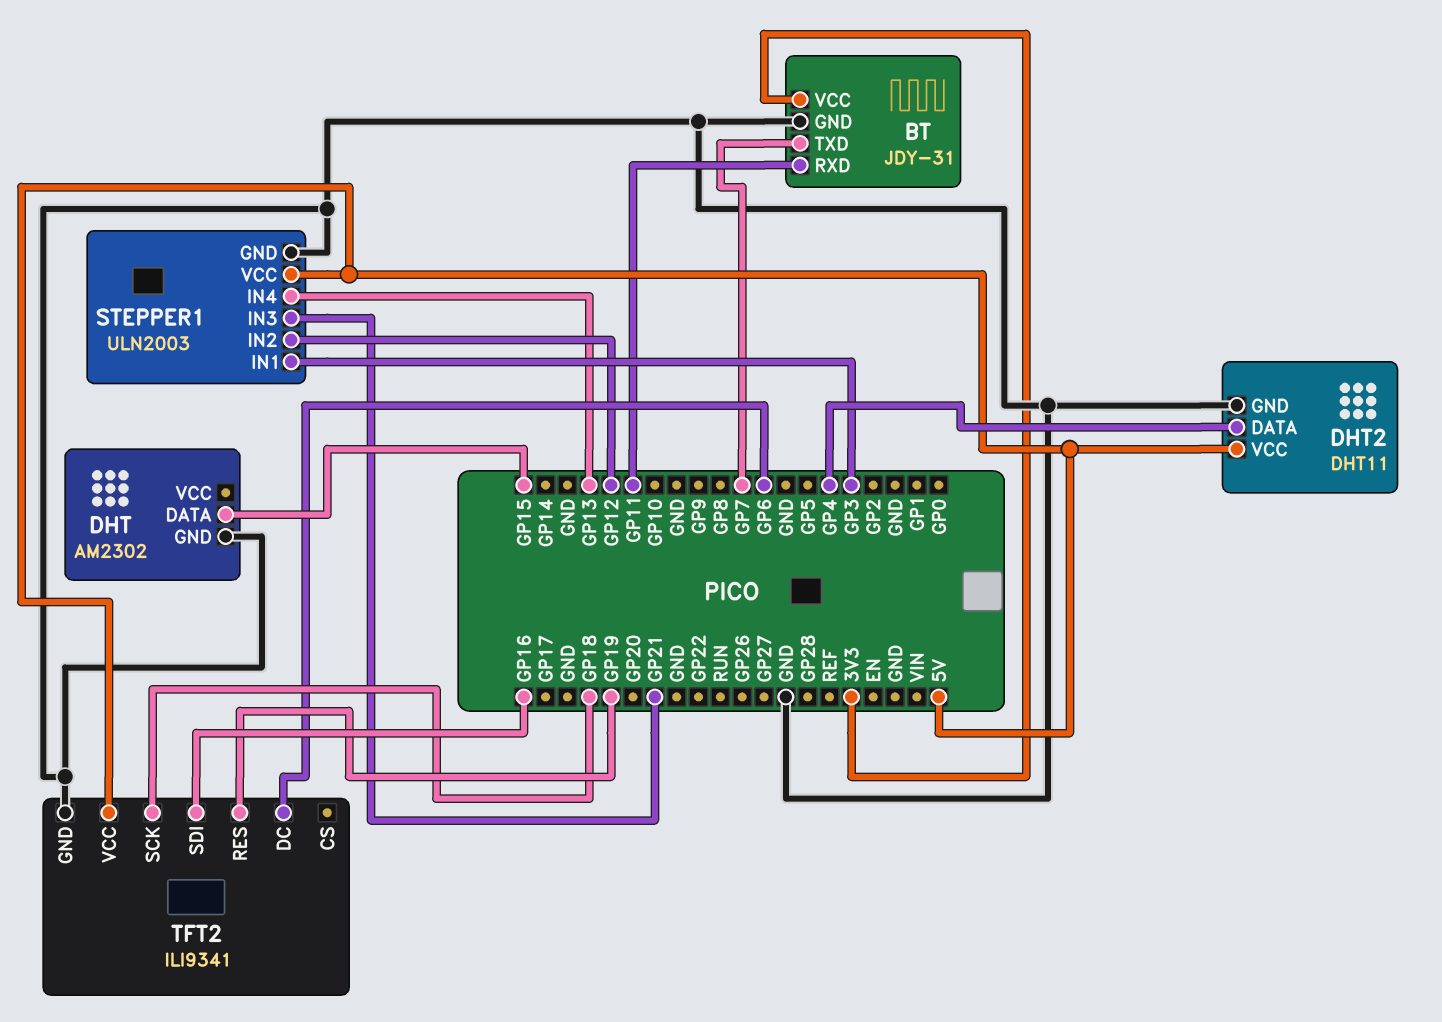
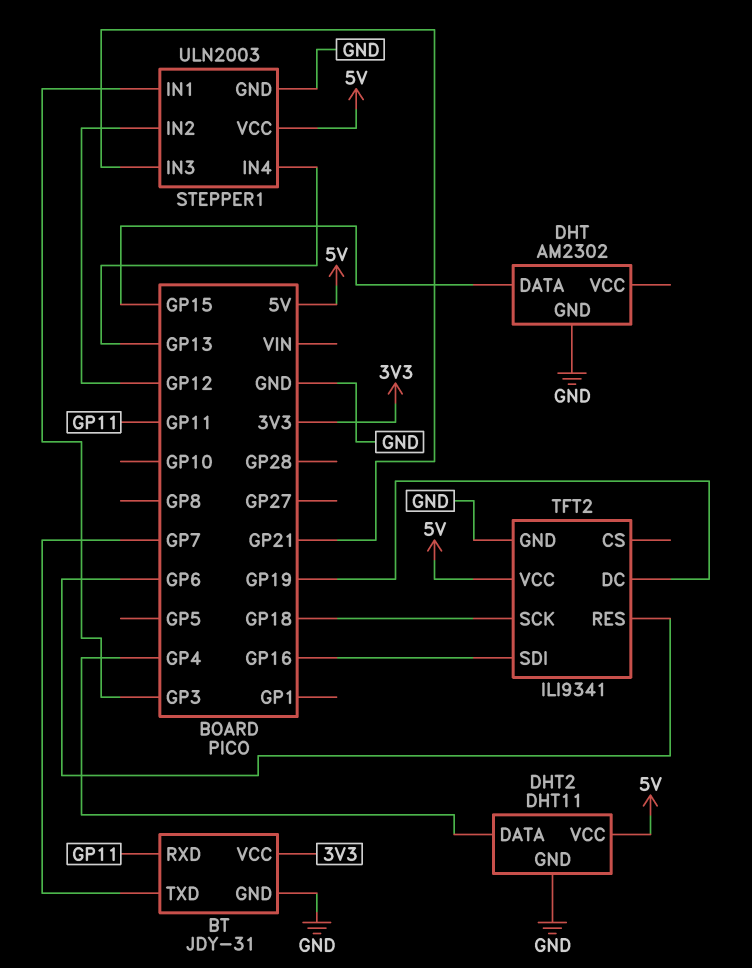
TFT2 pin DC: GP6 -> GP19
TFT2 pin RES: GP19 -> GP6

